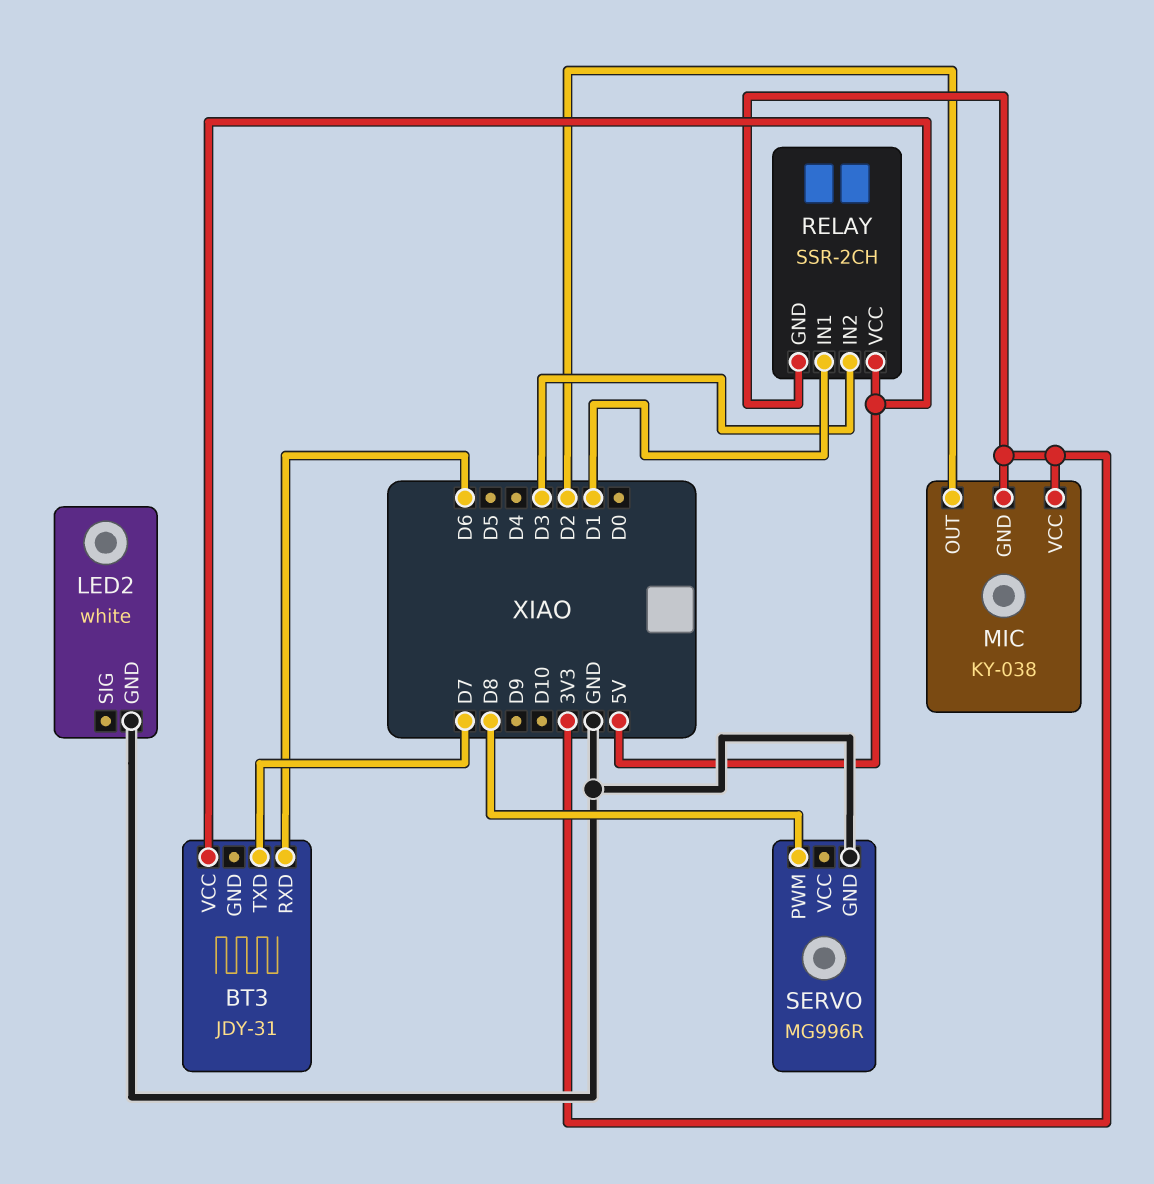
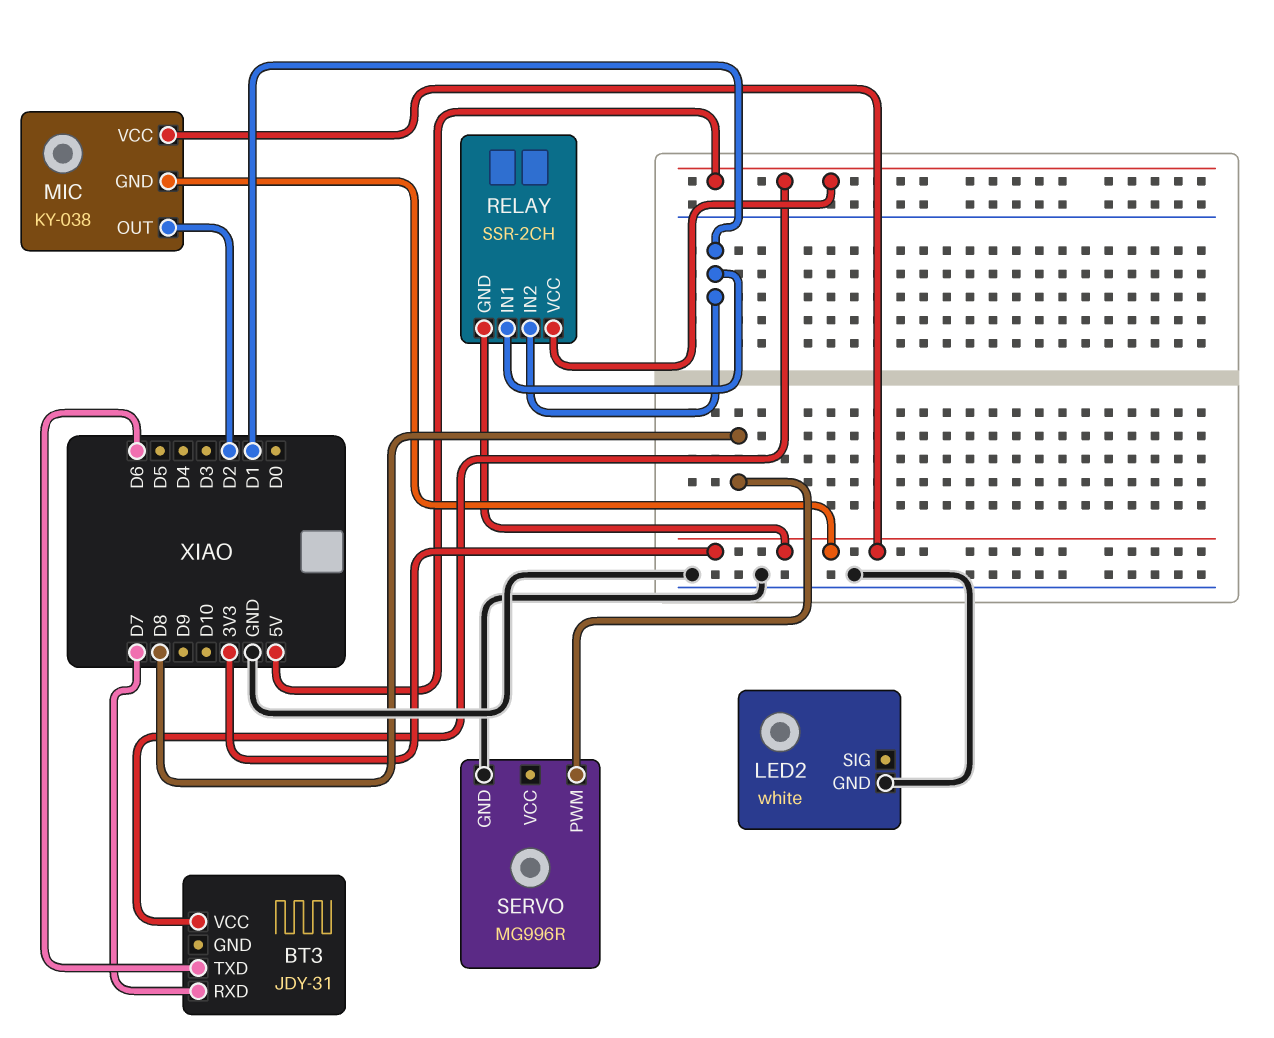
BT3 pin RXD: D6 -> D7
BT3 pin TXD: D7 -> D6
RELAY pin IN2: D3 -> D1

